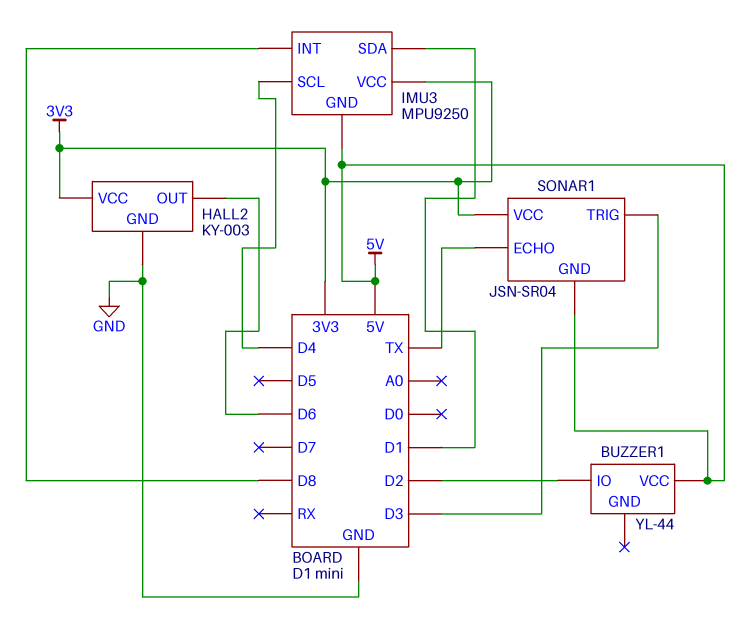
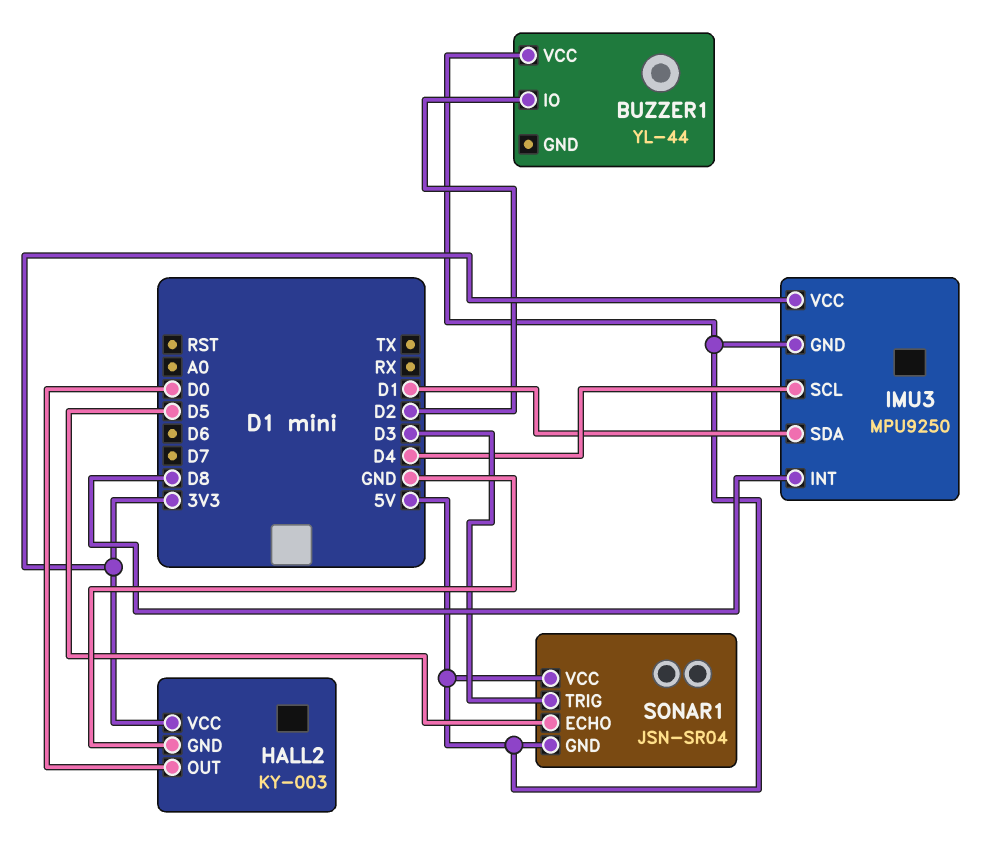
HALL2 pin OUT: D6 -> D0
SONAR1 pin ECHO: TX -> D5
SONAR1 pin VCC: 3V3 -> 5V

